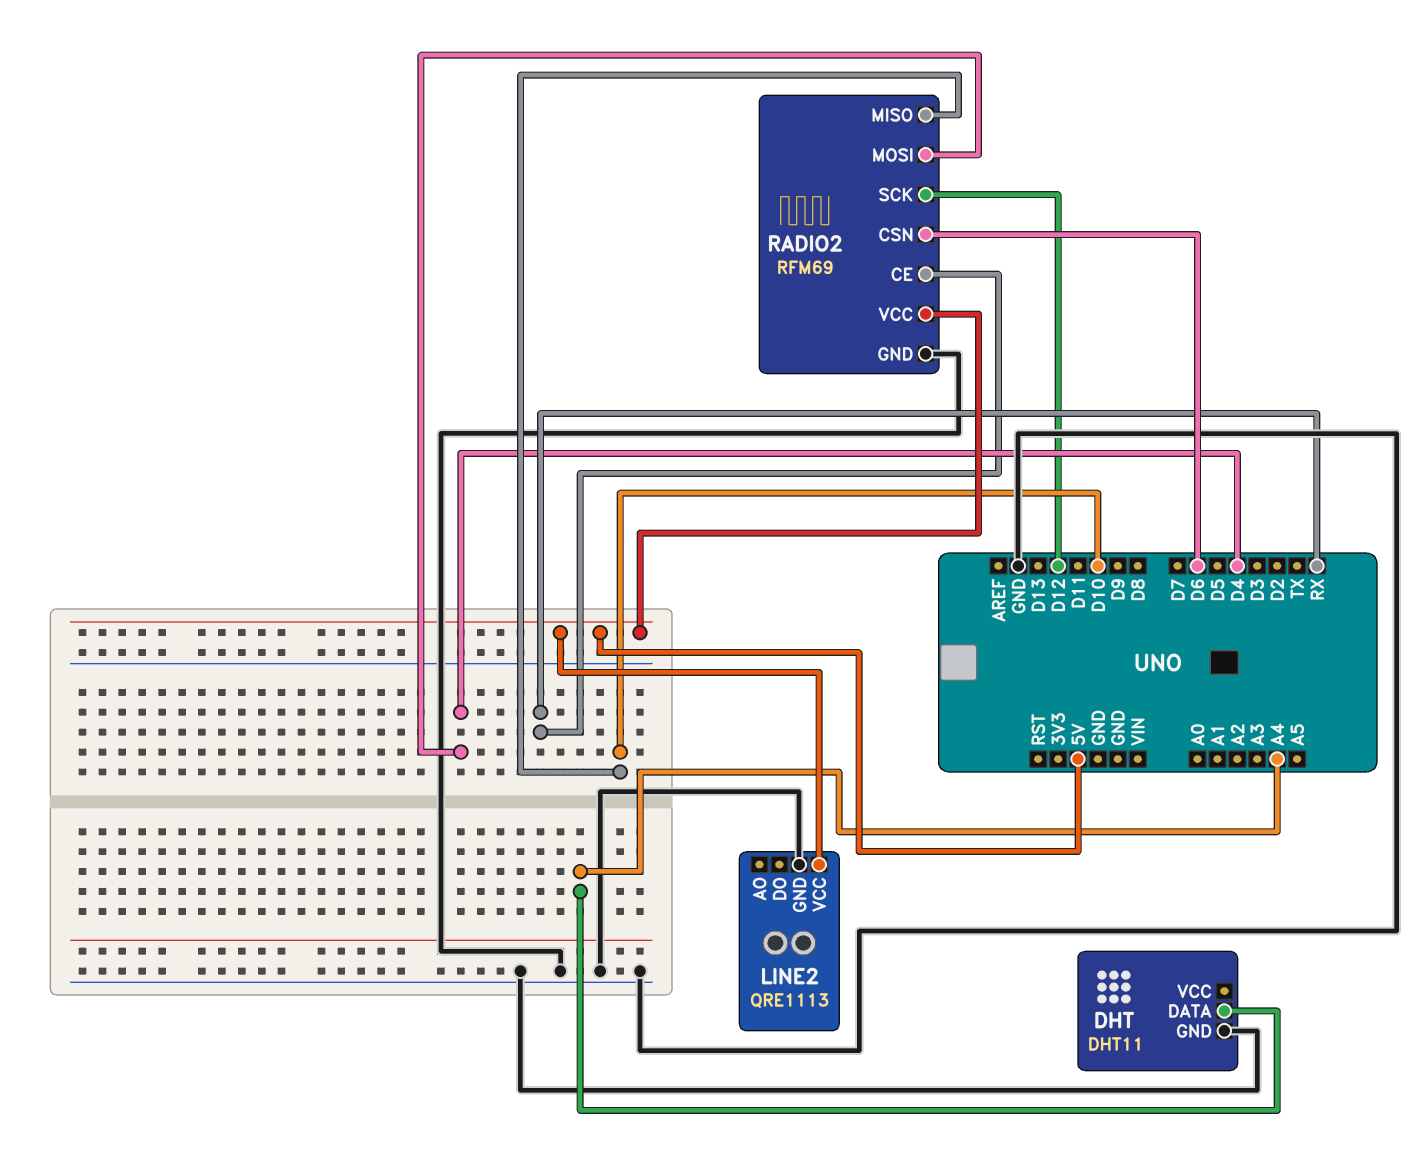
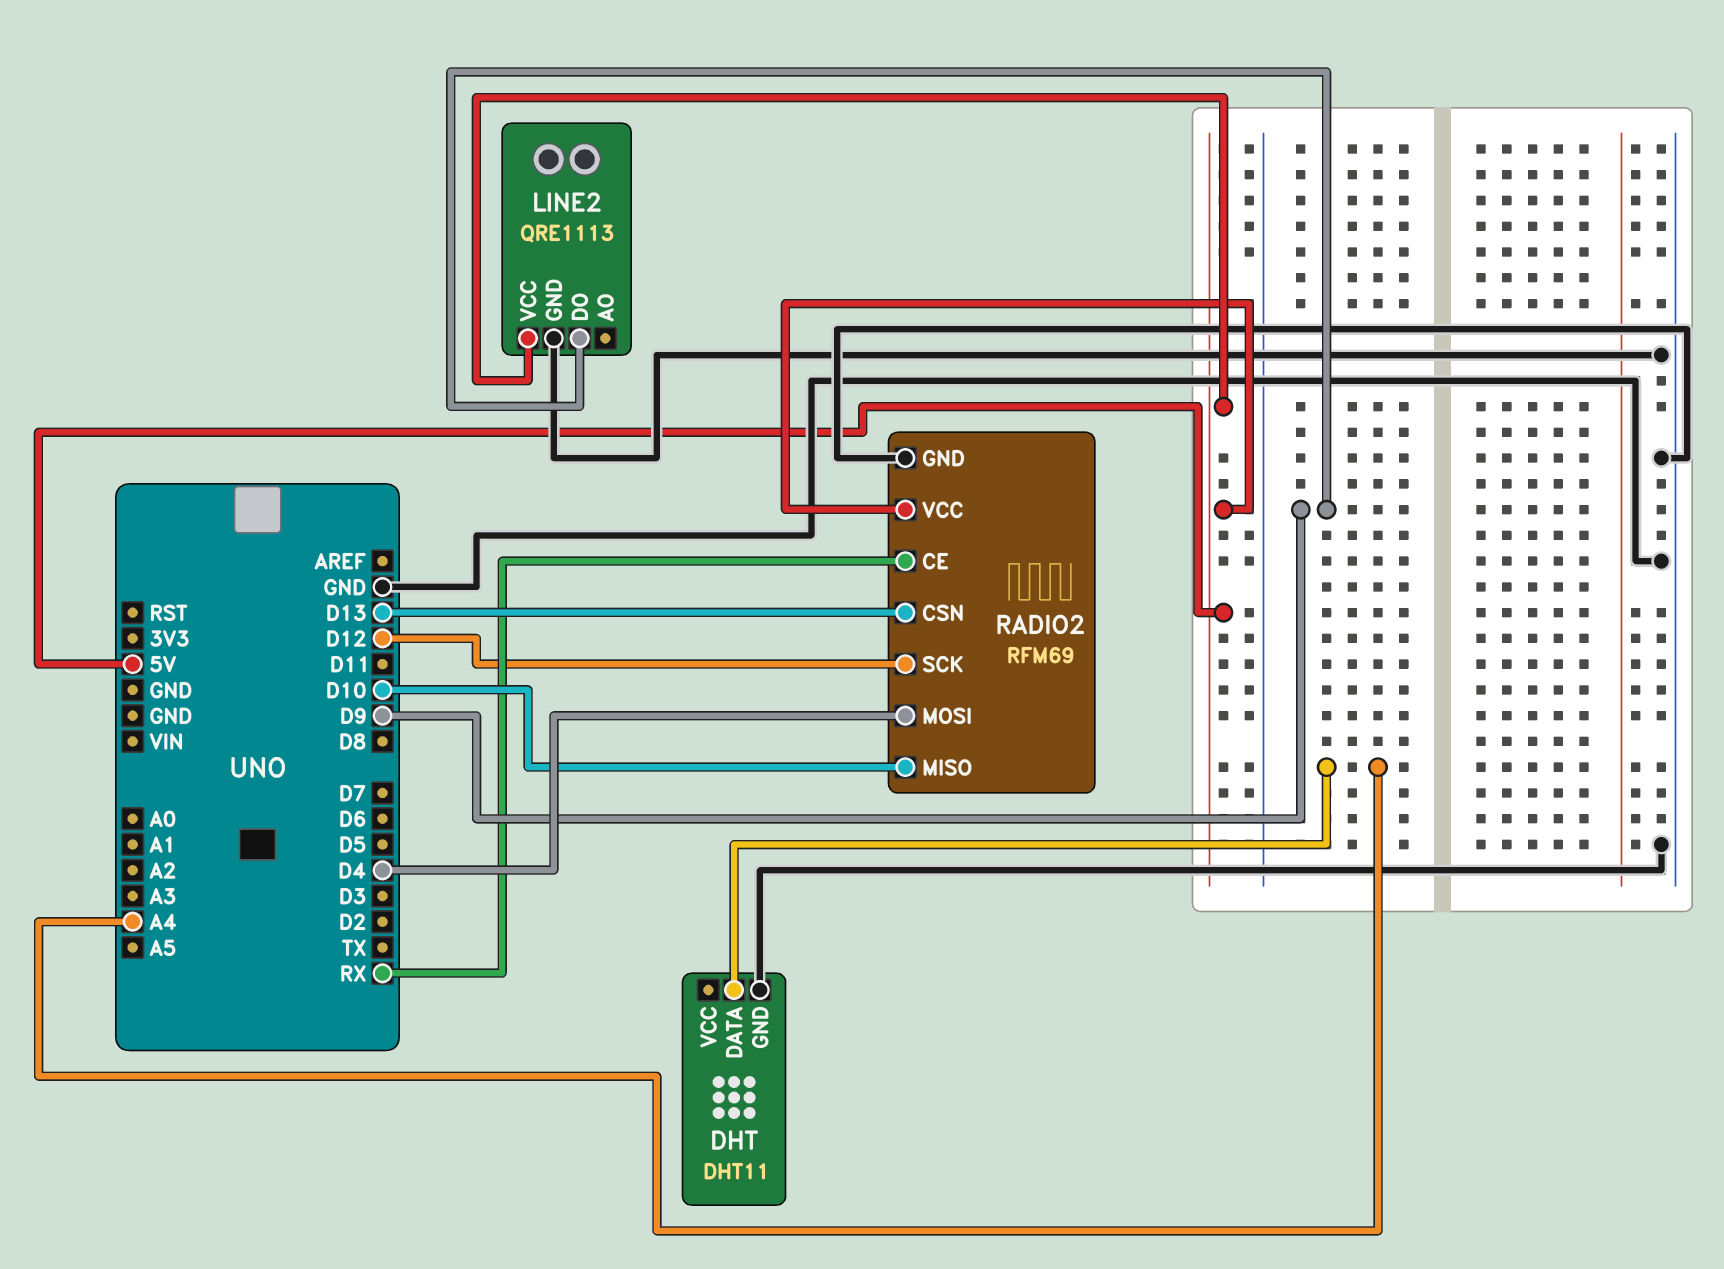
LINE2 pin DO: none -> D9
RADIO2 pin CSN: D6 -> D13

